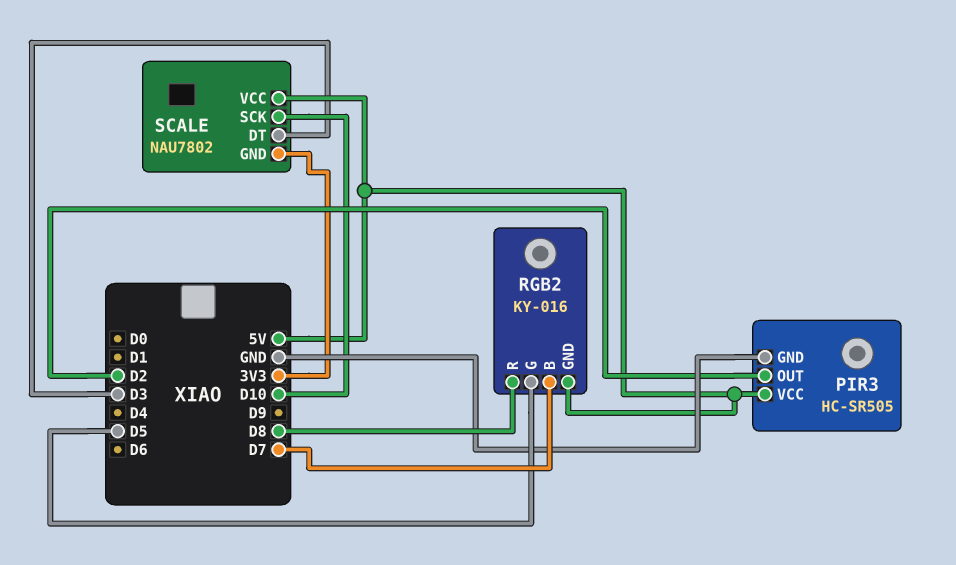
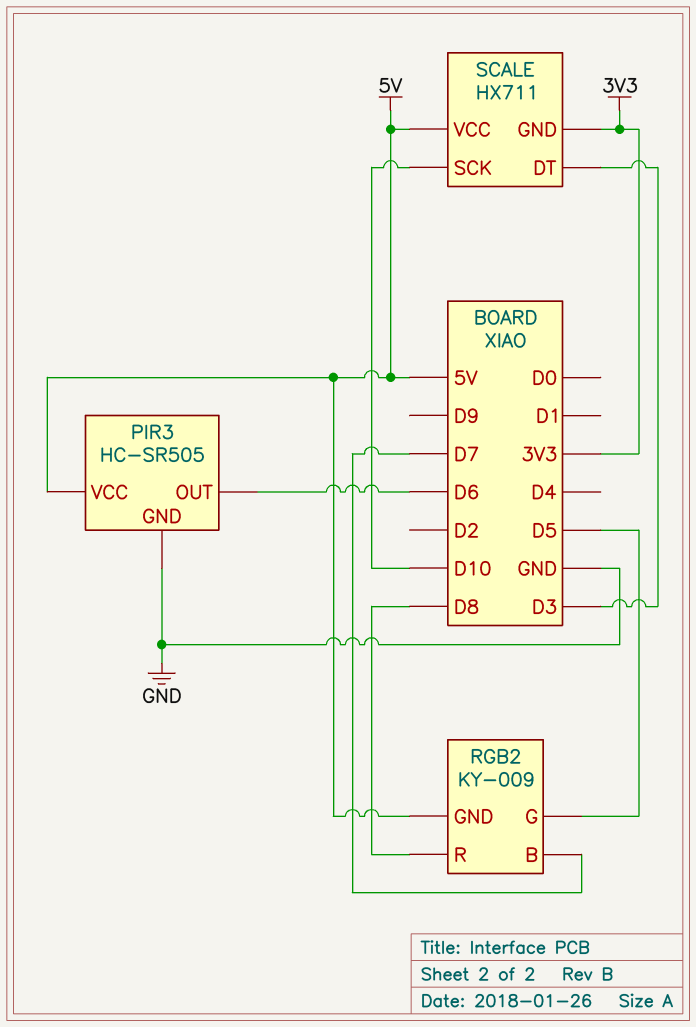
PIR3 pin OUT: D2 -> D6
RGB2: KY-016 -> KY-009
SCALE: NAU7802 -> HX711

